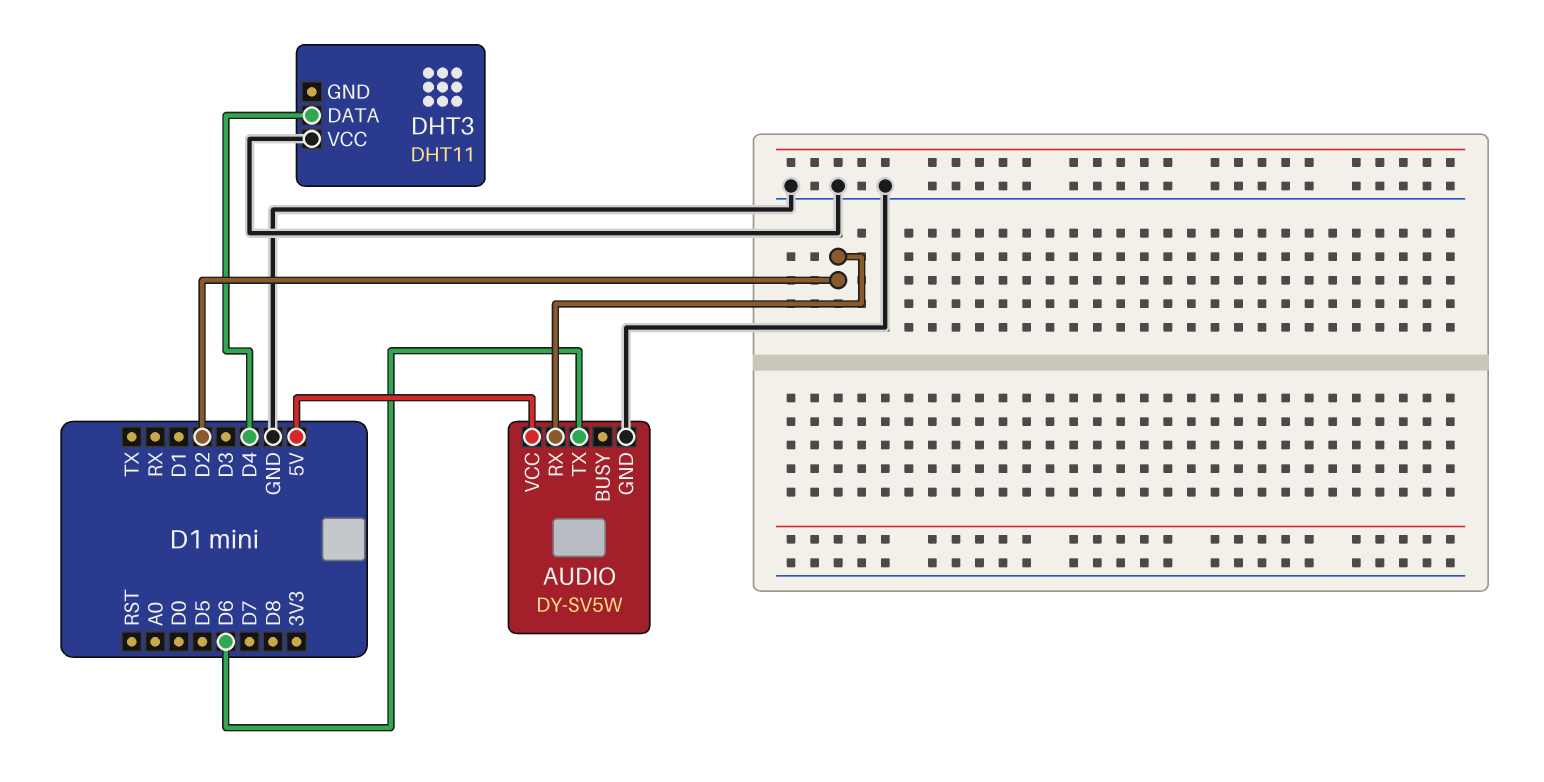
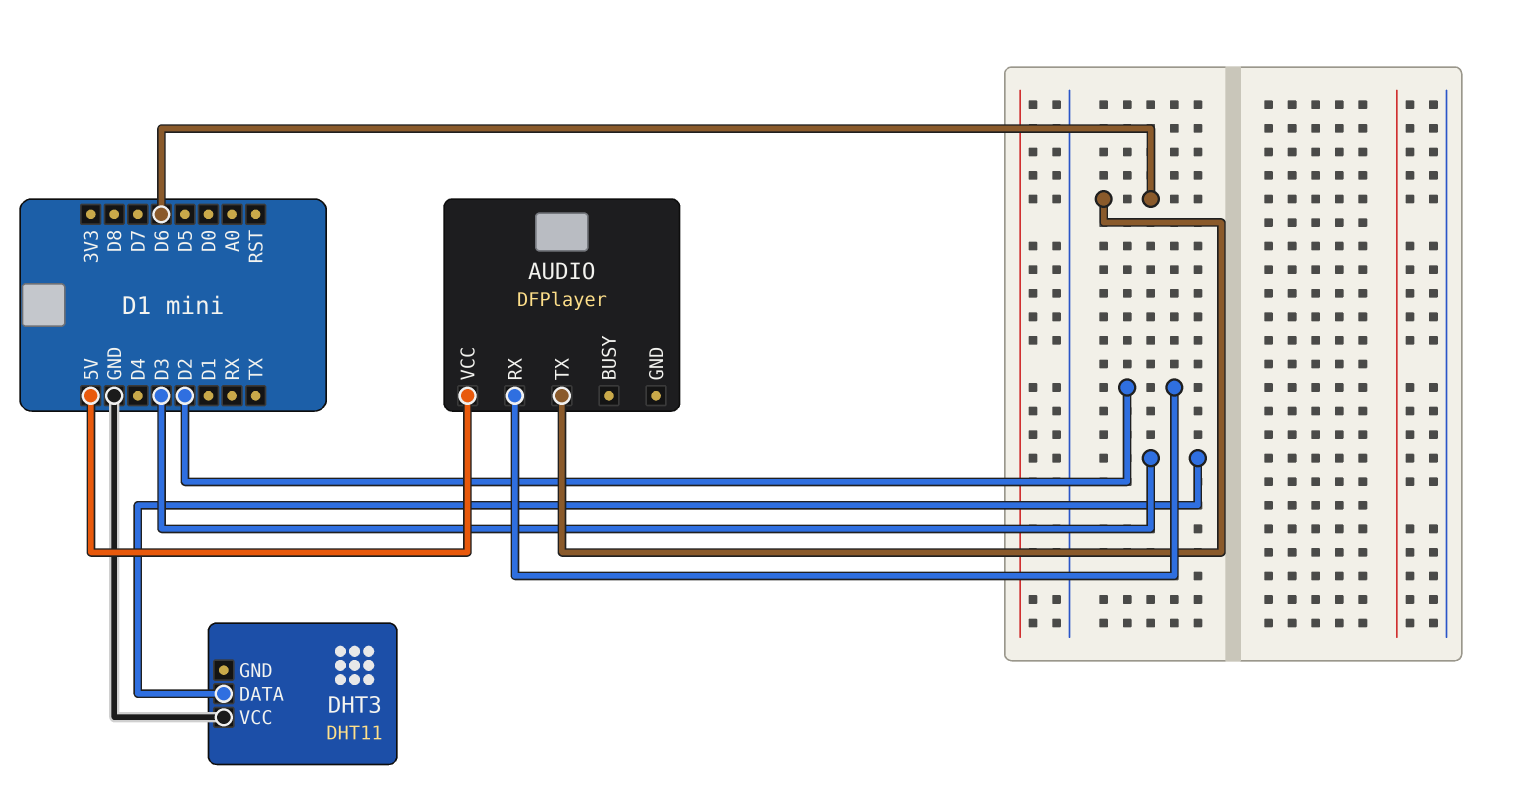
AUDIO: DY-SV5W -> DFPlayer
AUDIO pin GND: GND -> none
DHT3 pin DATA: D4 -> D3

